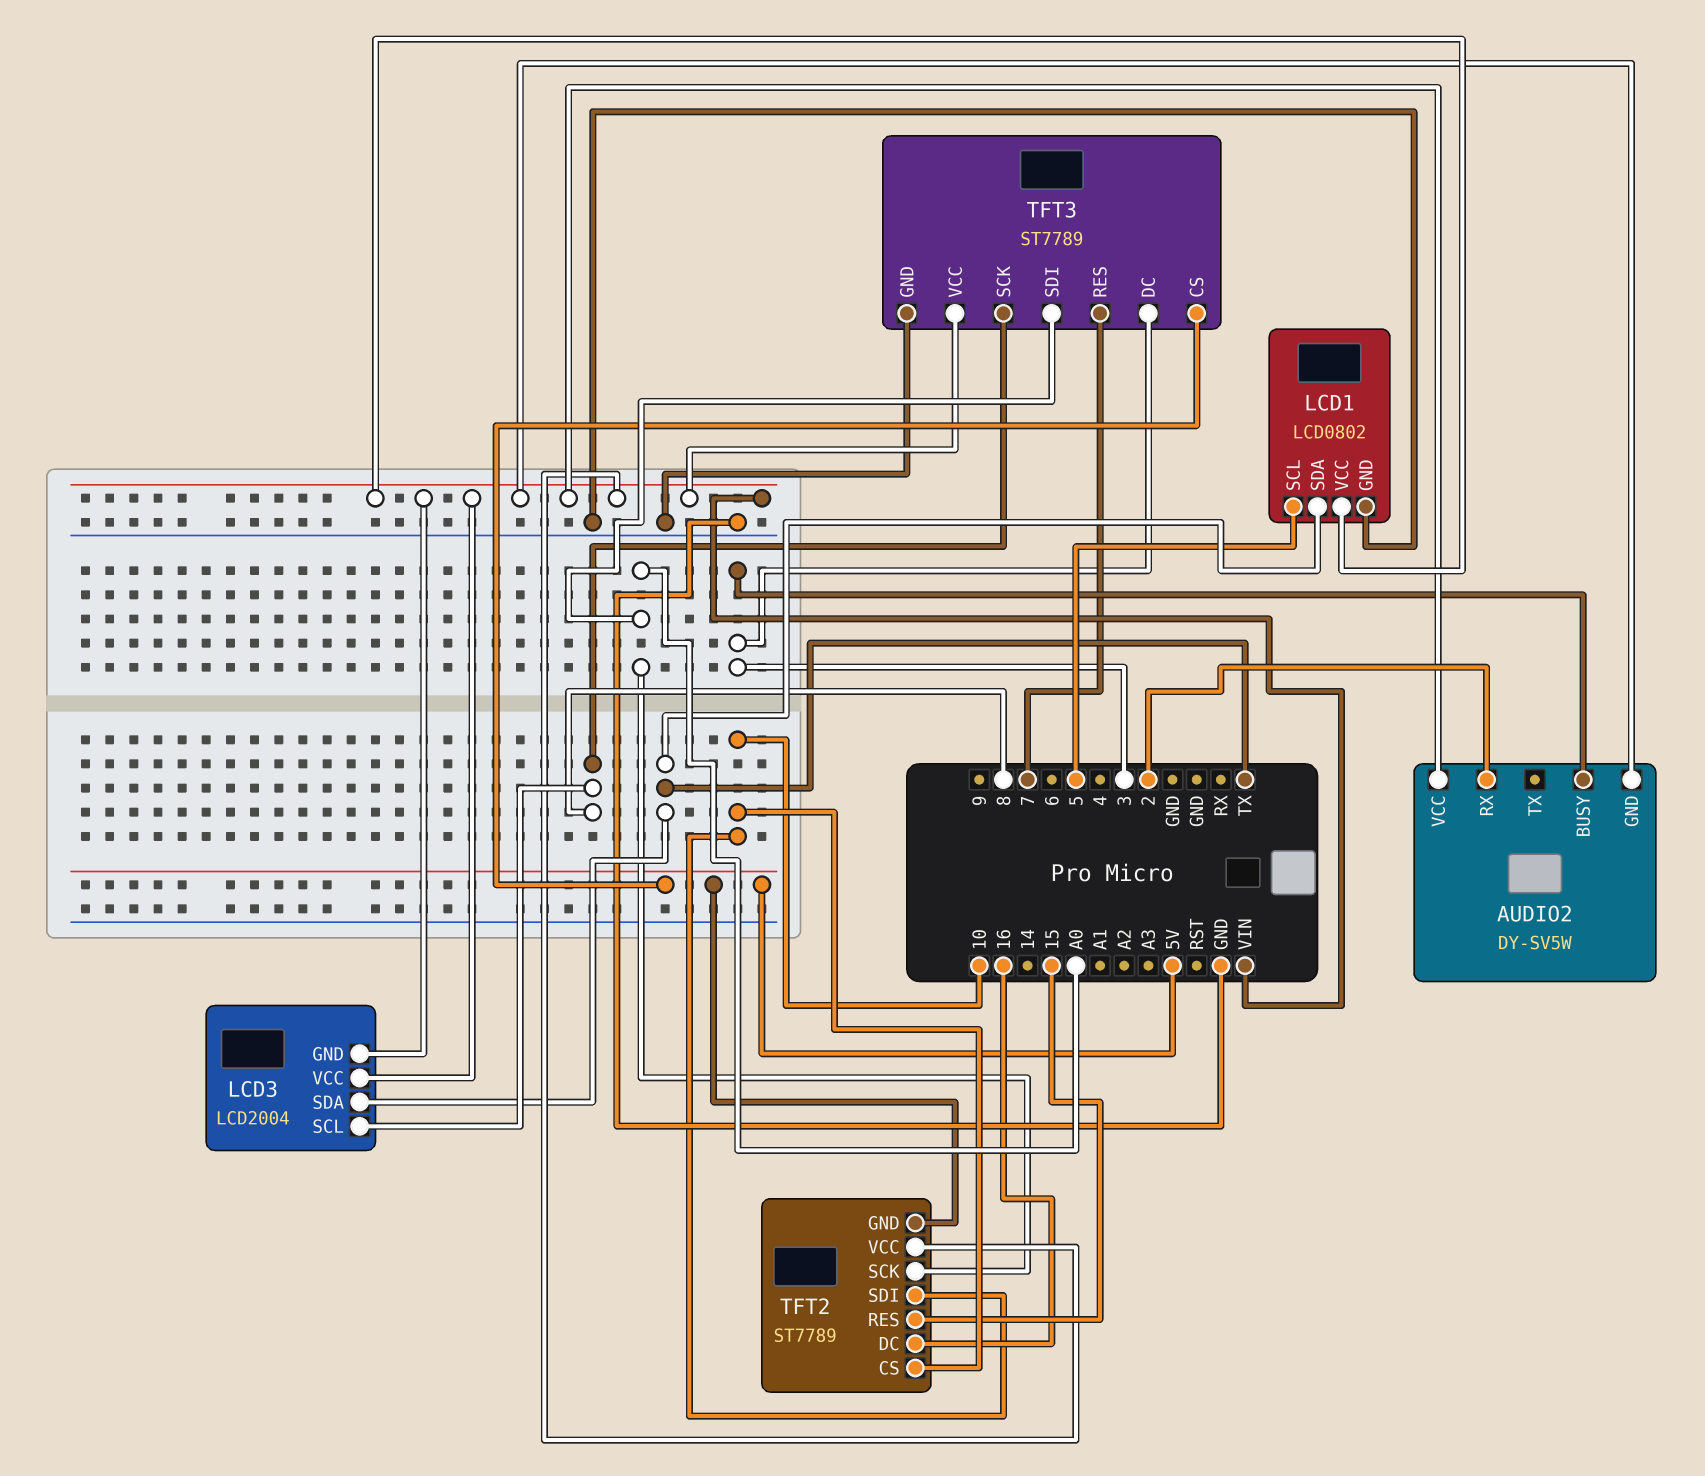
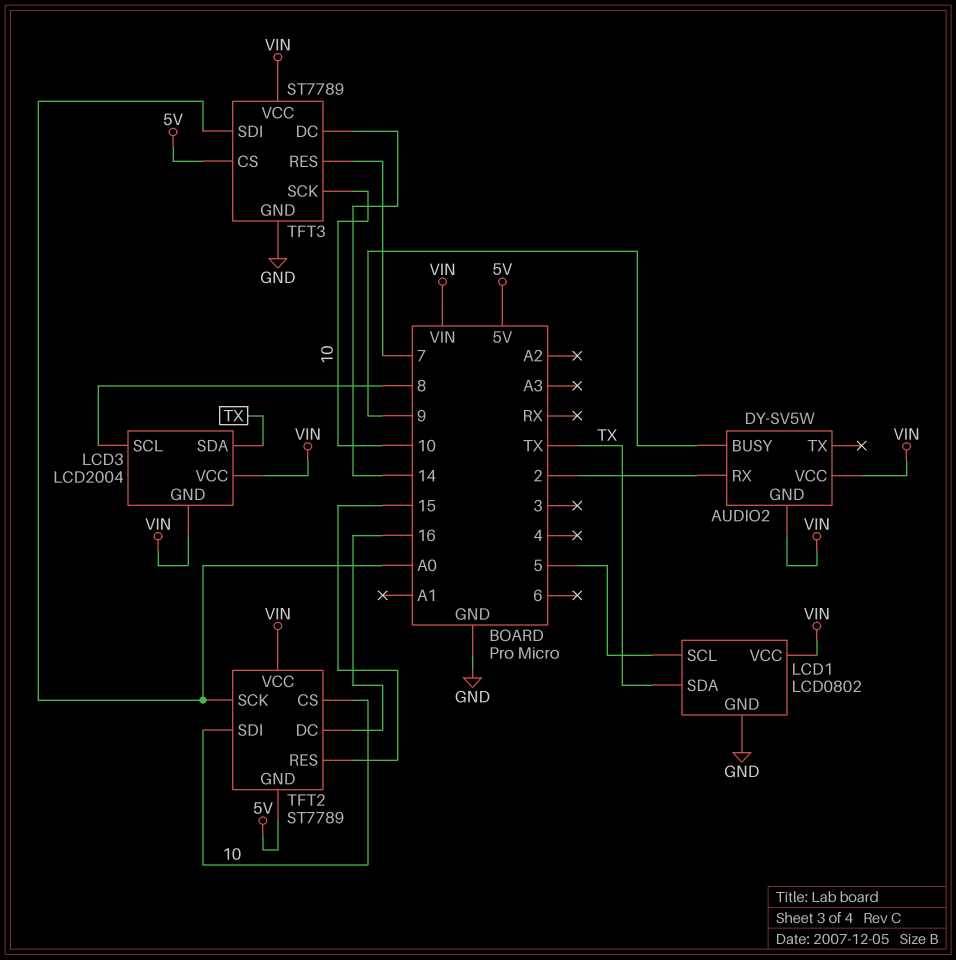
AUDIO2 pin BUSY: 3 -> 9
TFT3 pin DC: 3 -> 14
TFT3 pin SCK: 8 -> 10

